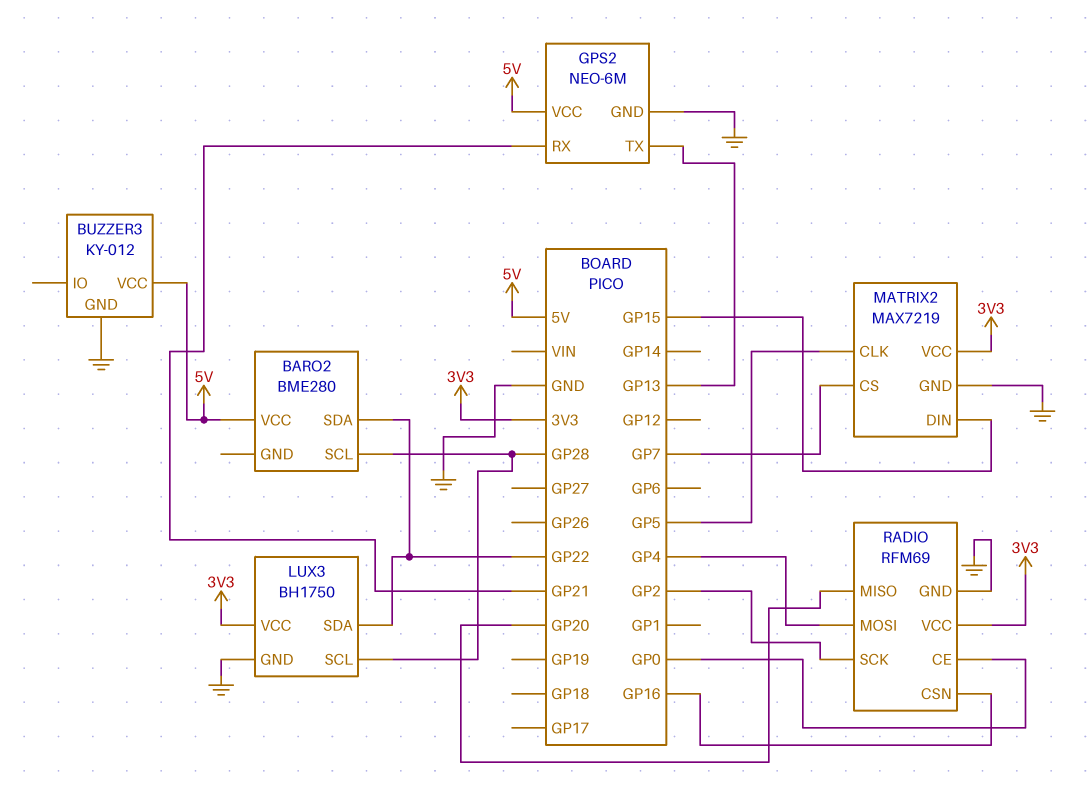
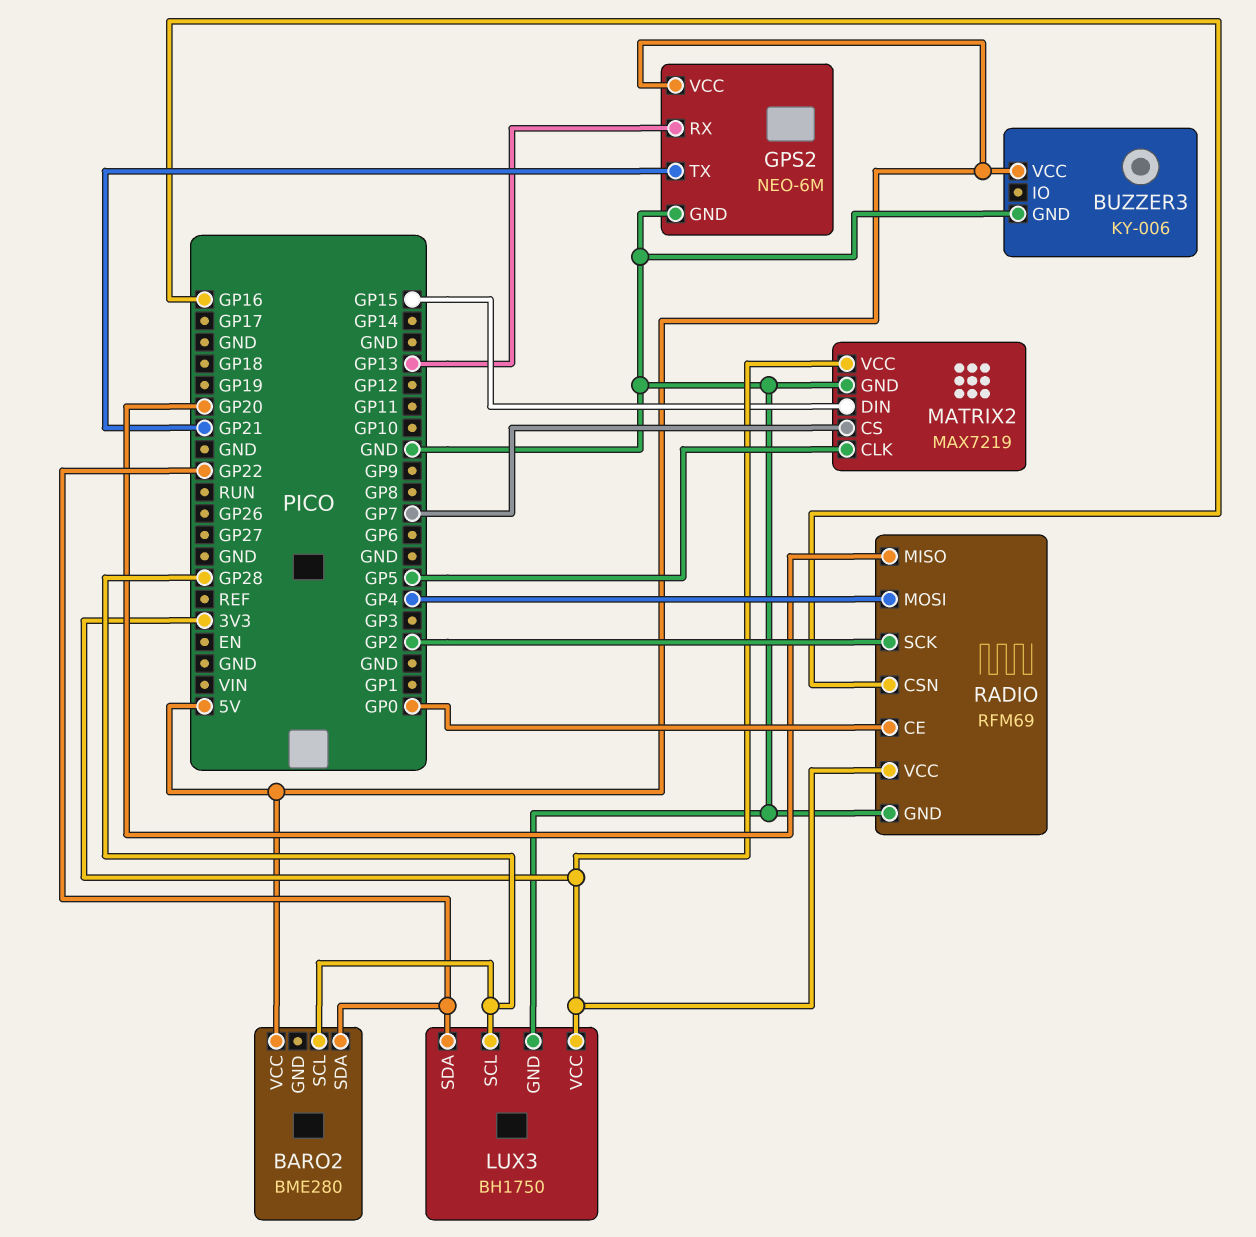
BUZZER3: KY-012 -> KY-006
GPS2 pin RX: GP21 -> GP13
GPS2 pin TX: GP13 -> GP21

